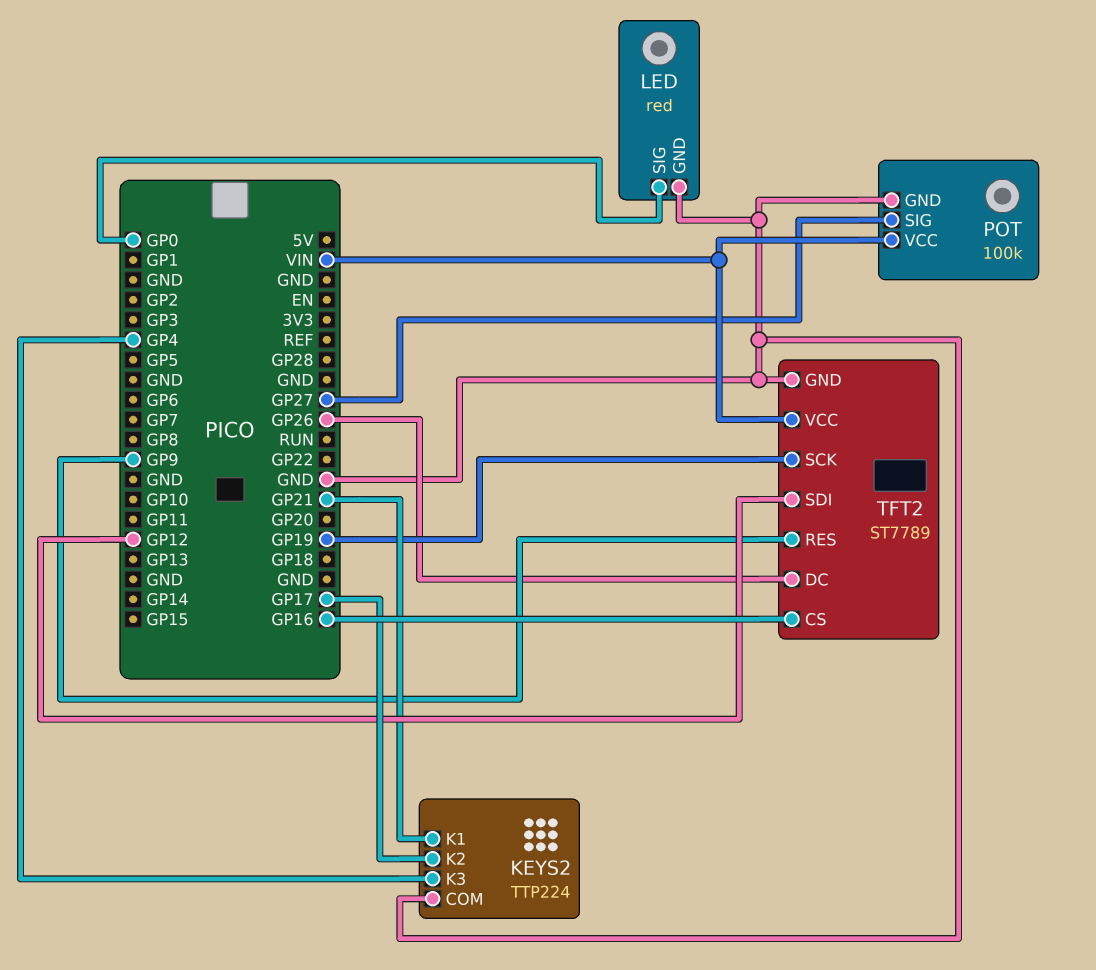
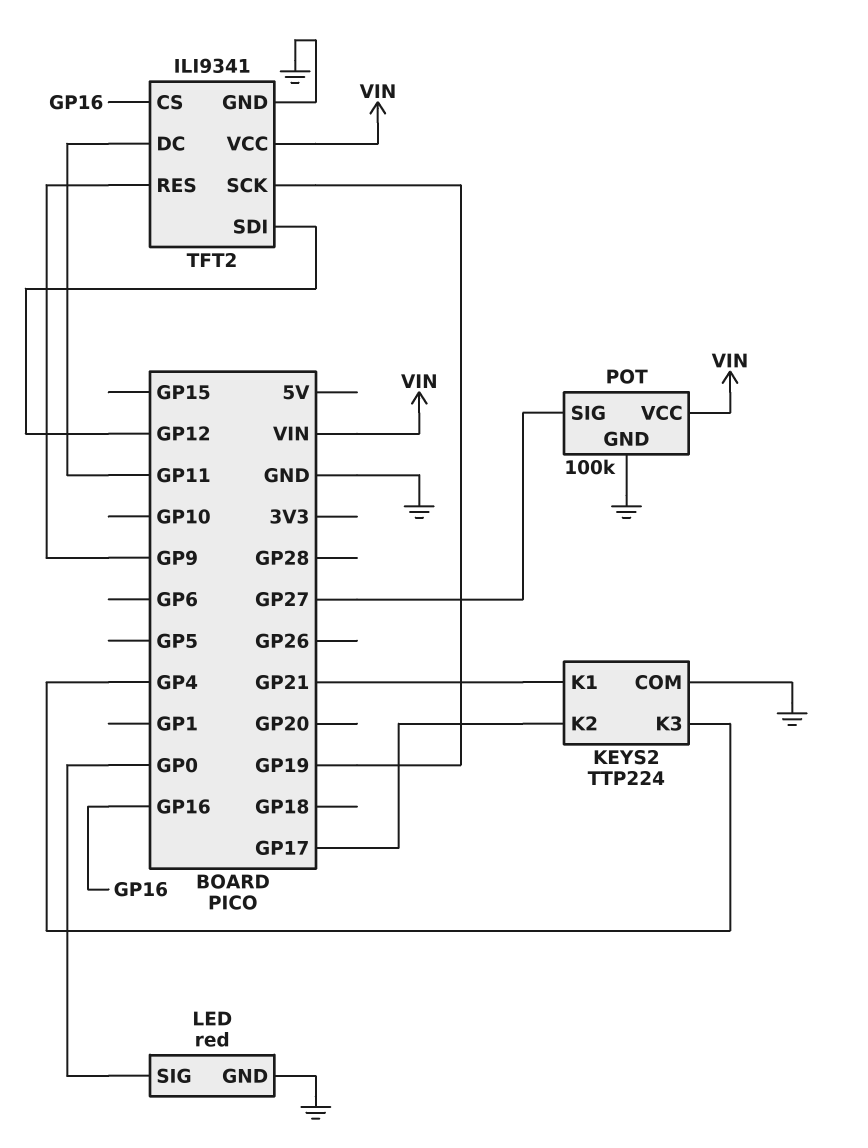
TFT2: ST7789 -> ILI9341
TFT2 pin DC: GP26 -> GP11

